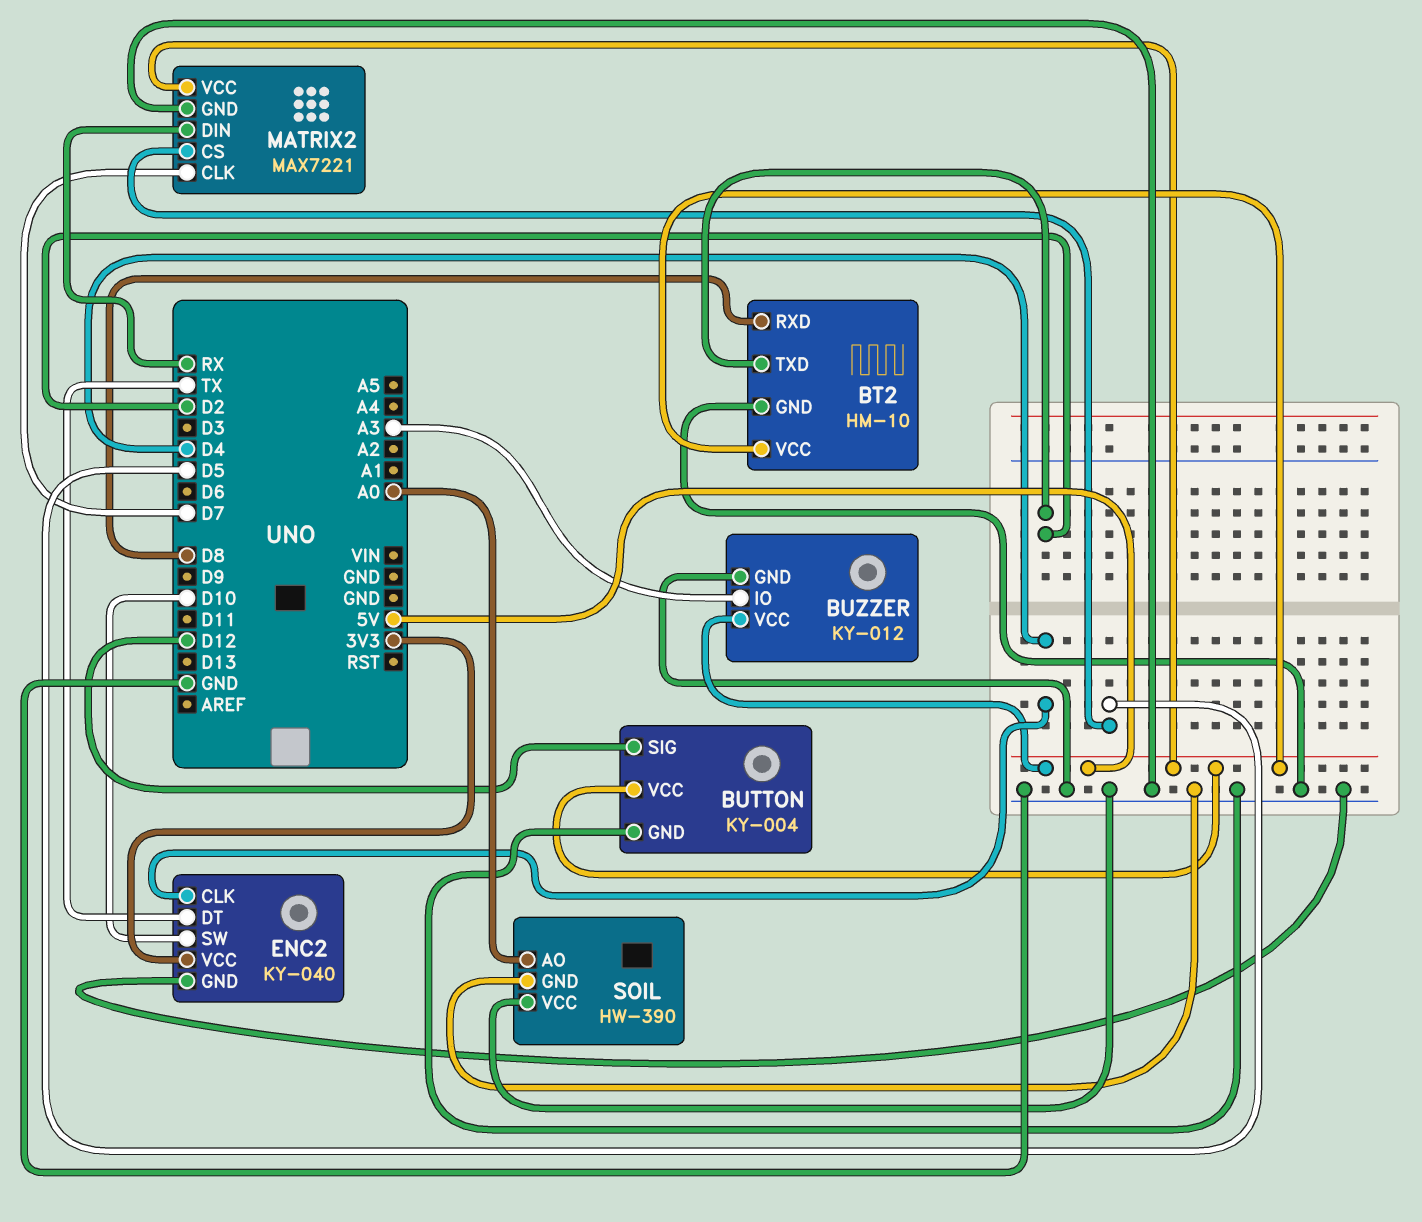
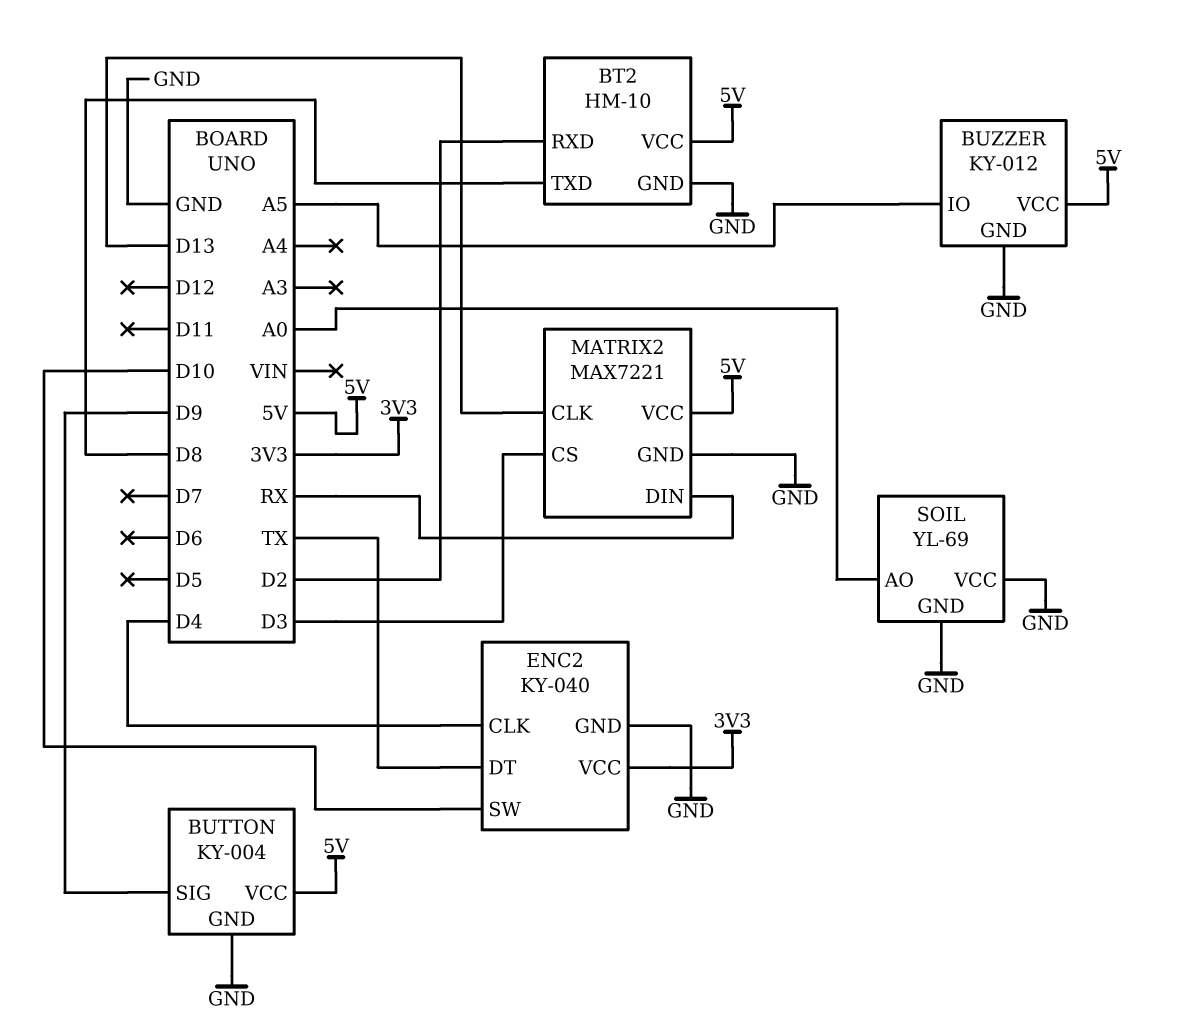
BT2 pin RXD: D8 -> D2
BT2 pin TXD: D2 -> D8
BUTTON pin SIG: D12 -> D9
BUZZER pin IO: A3 -> A5
MATRIX2 pin CLK: D7 -> D13
MATRIX2 pin CS: D5 -> D3
SOIL: HW-390 -> YL-69

